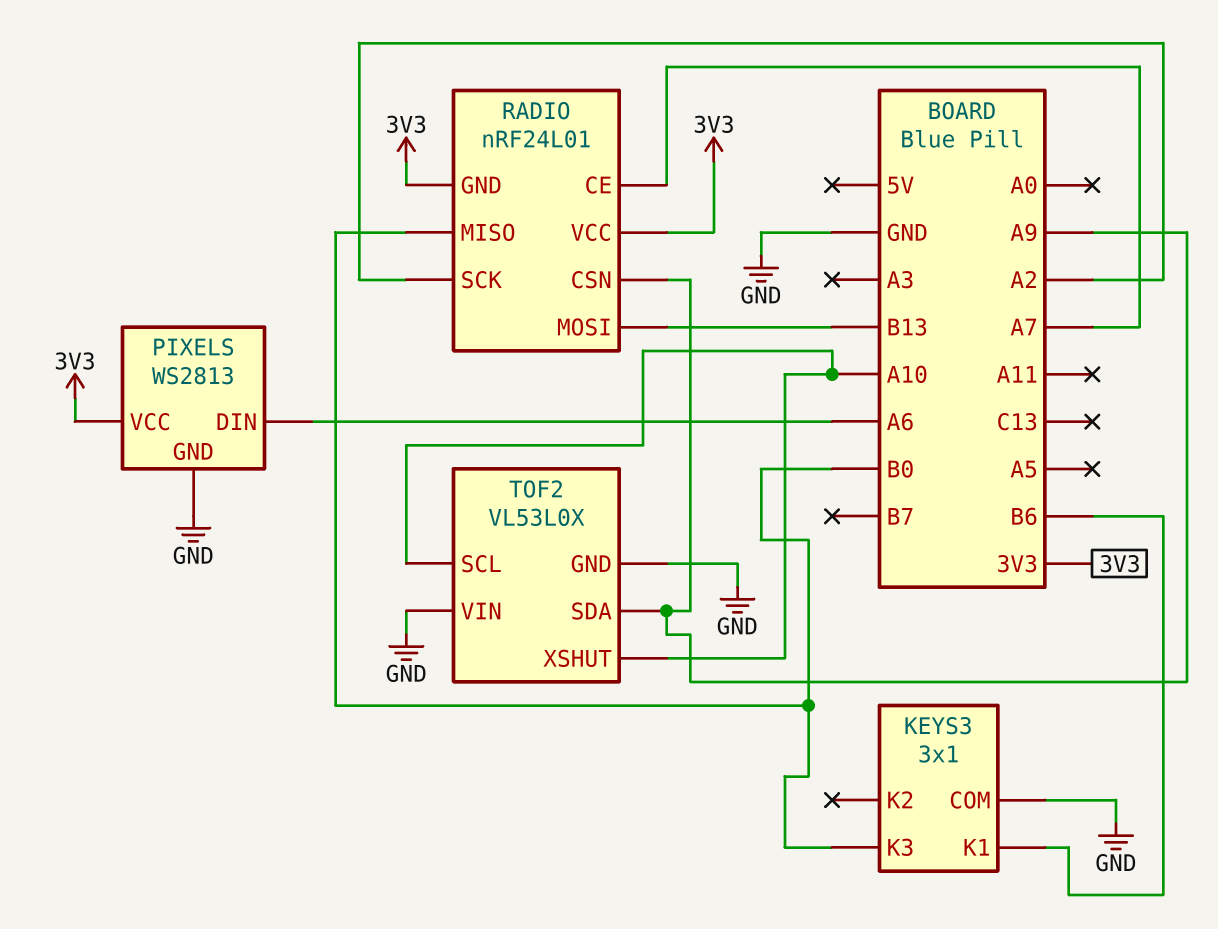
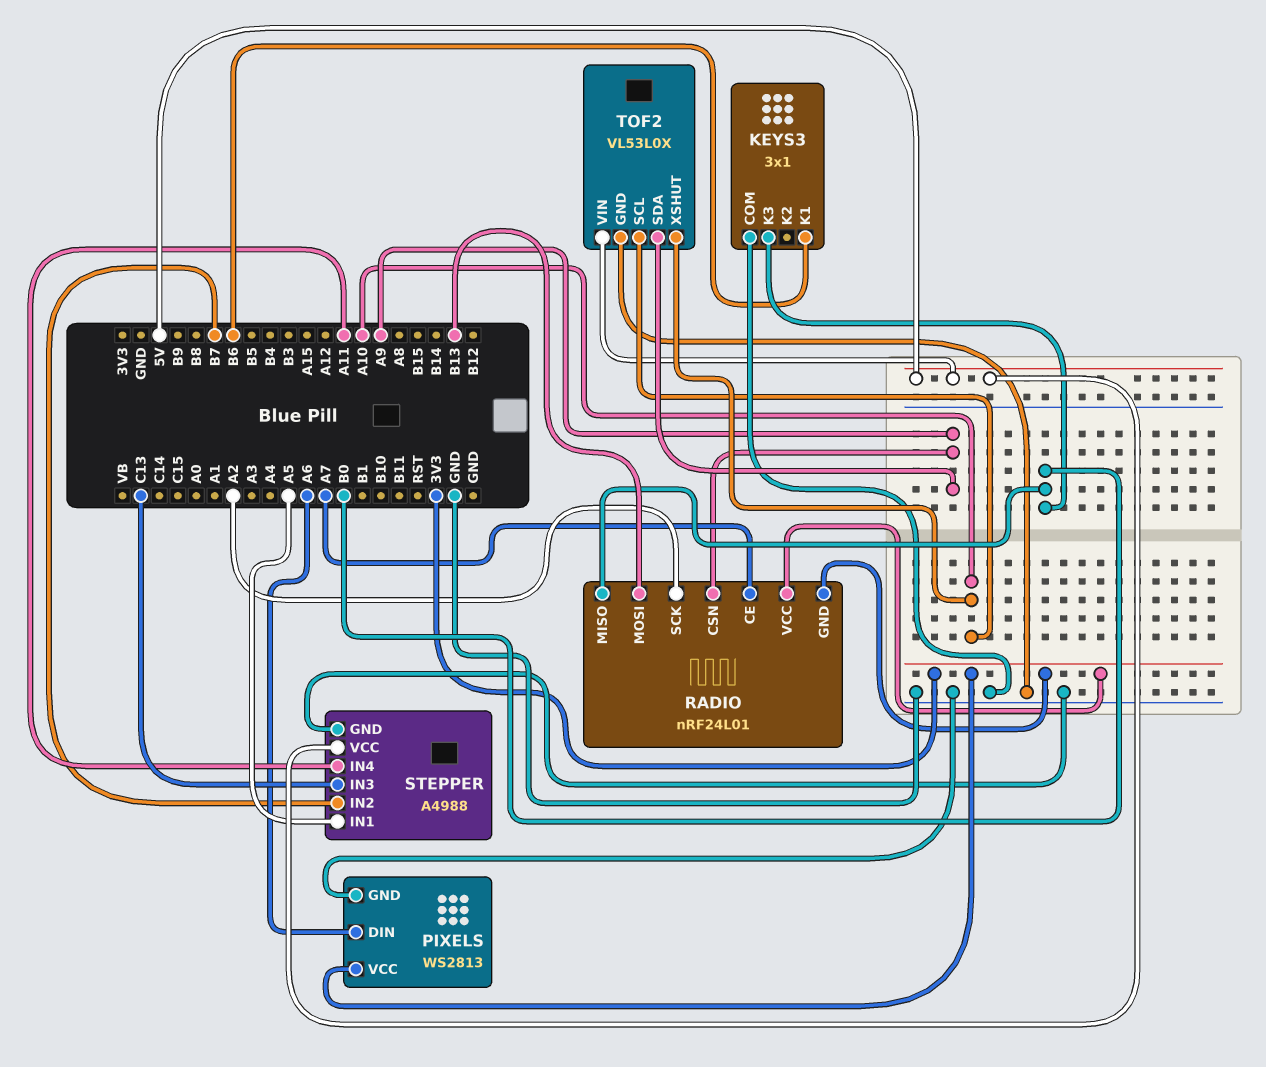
STEPPER: none -> A4988
STEPPER pin GND: none -> GND
STEPPER pin IN1: none -> A5
STEPPER pin IN2: none -> B7
STEPPER pin IN3: none -> C13
STEPPER pin IN4: none -> A11
STEPPER pin VCC: none -> 5V
TOF2 pin VIN: GND -> 5V

